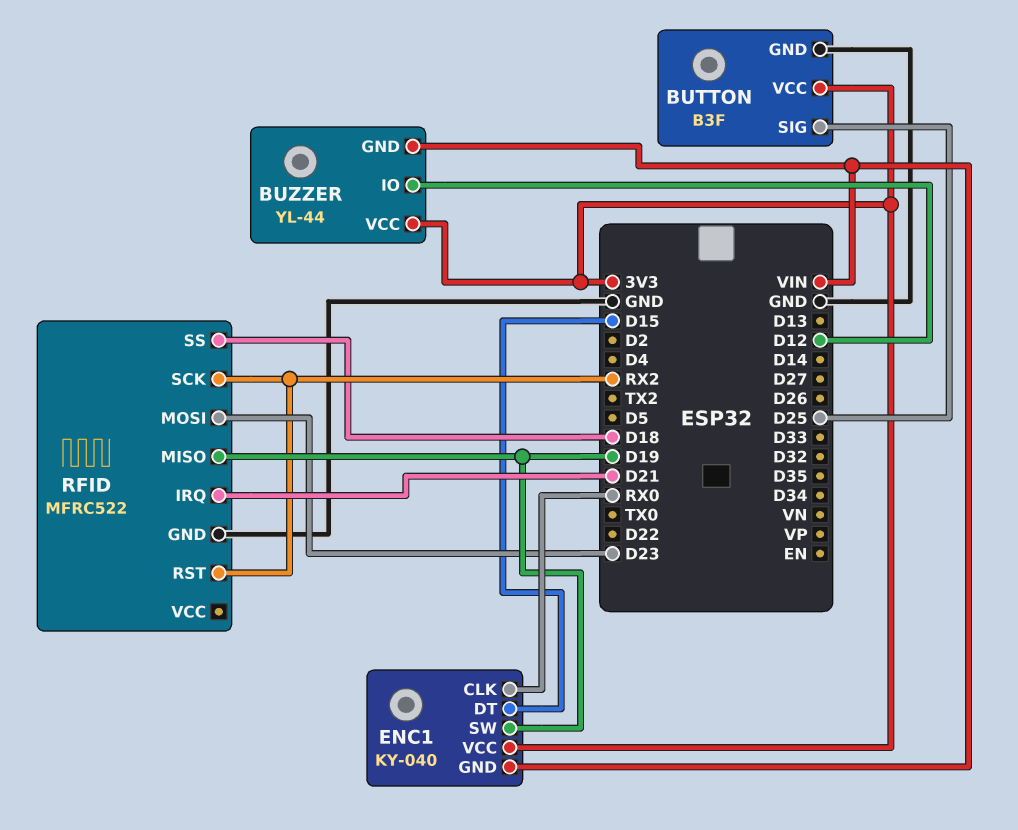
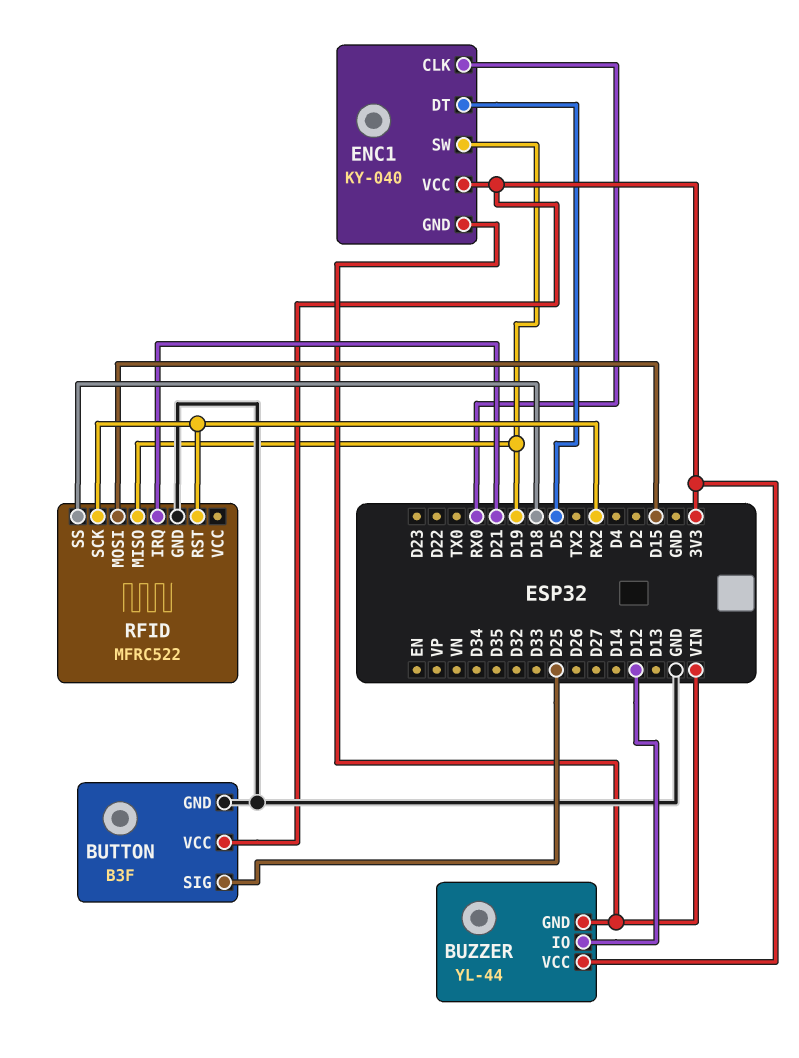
ENC1 pin DT: D15 -> D5
RFID pin MOSI: D23 -> D15

